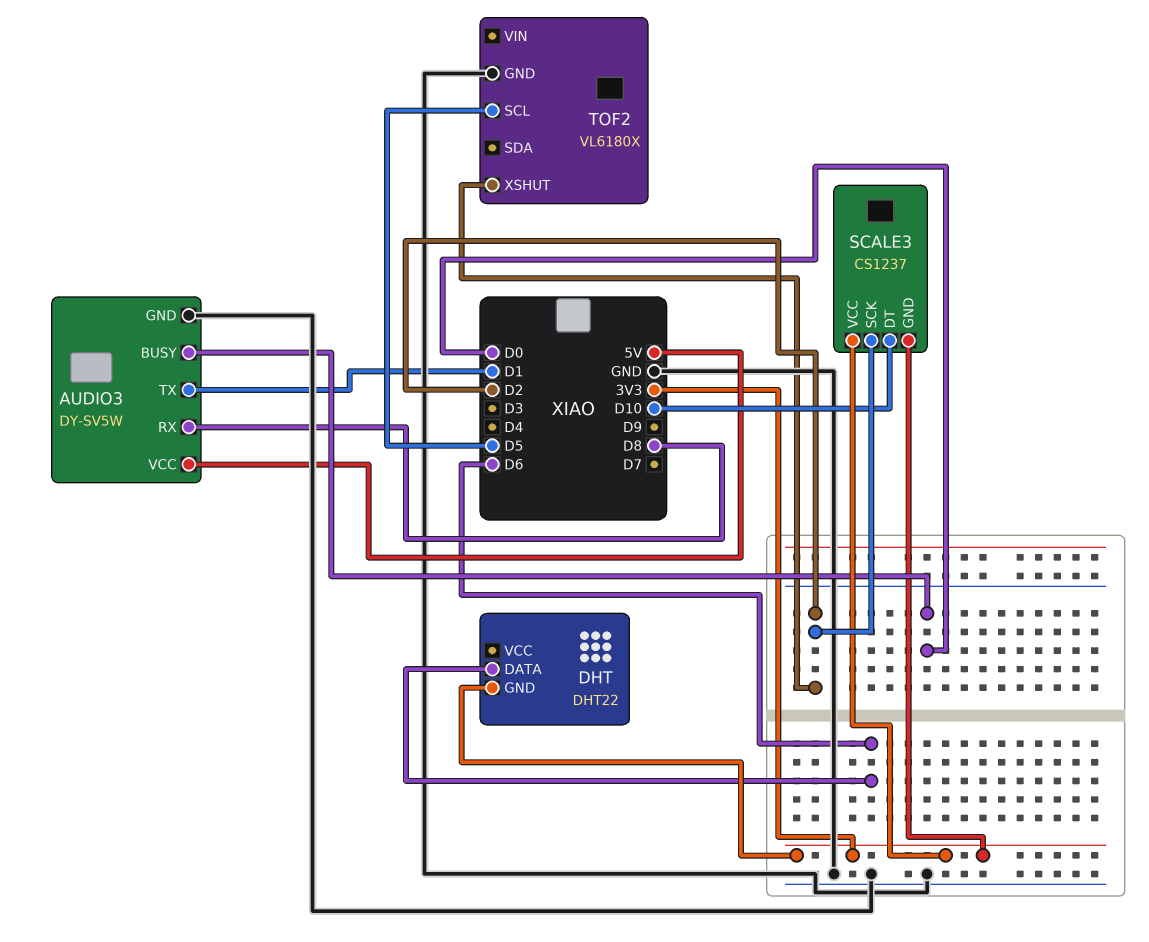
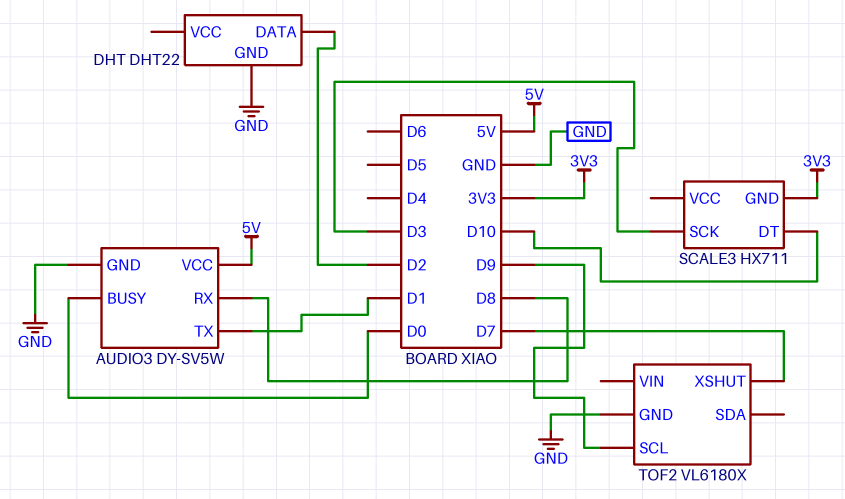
DHT pin DATA: D6 -> D2
DHT pin GND: 3V3 -> GND
SCALE3: CS1237 -> HX711
SCALE3 pin SCK: D2 -> D3
SCALE3 pin VCC: 3V3 -> none
TOF2 pin SCL: D5 -> D9
TOF2 pin XSHUT: D2 -> D7

